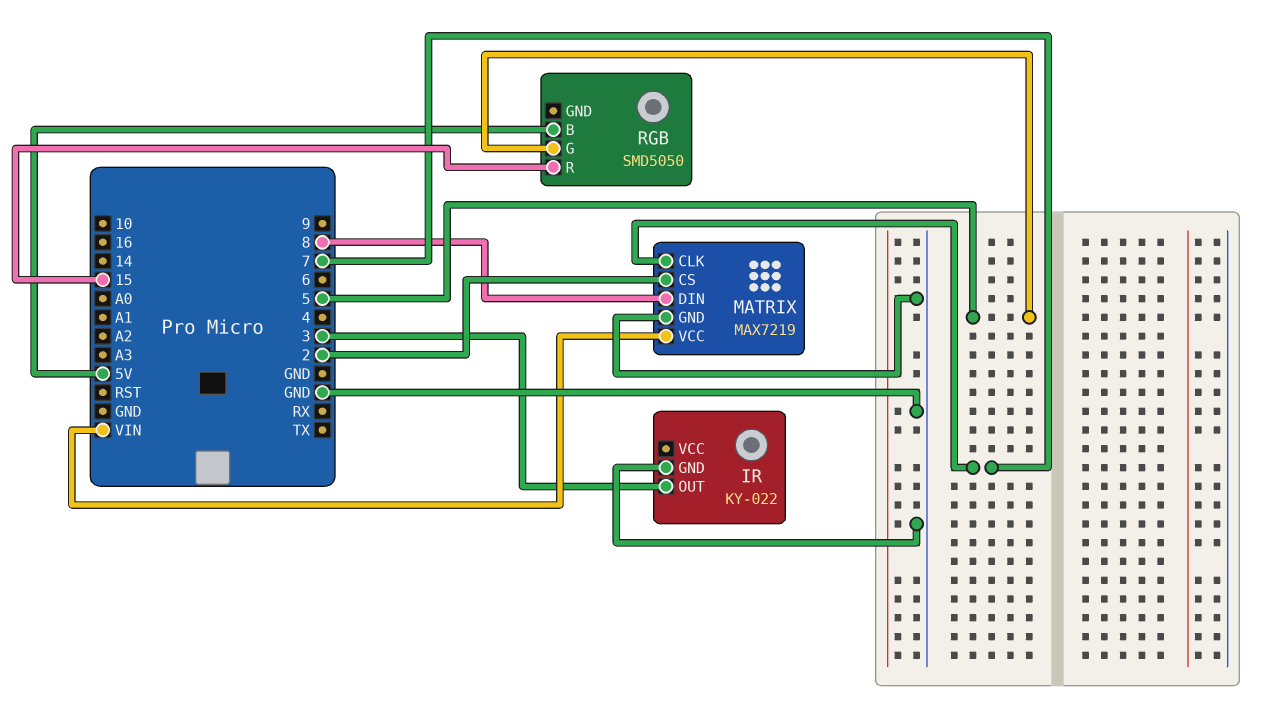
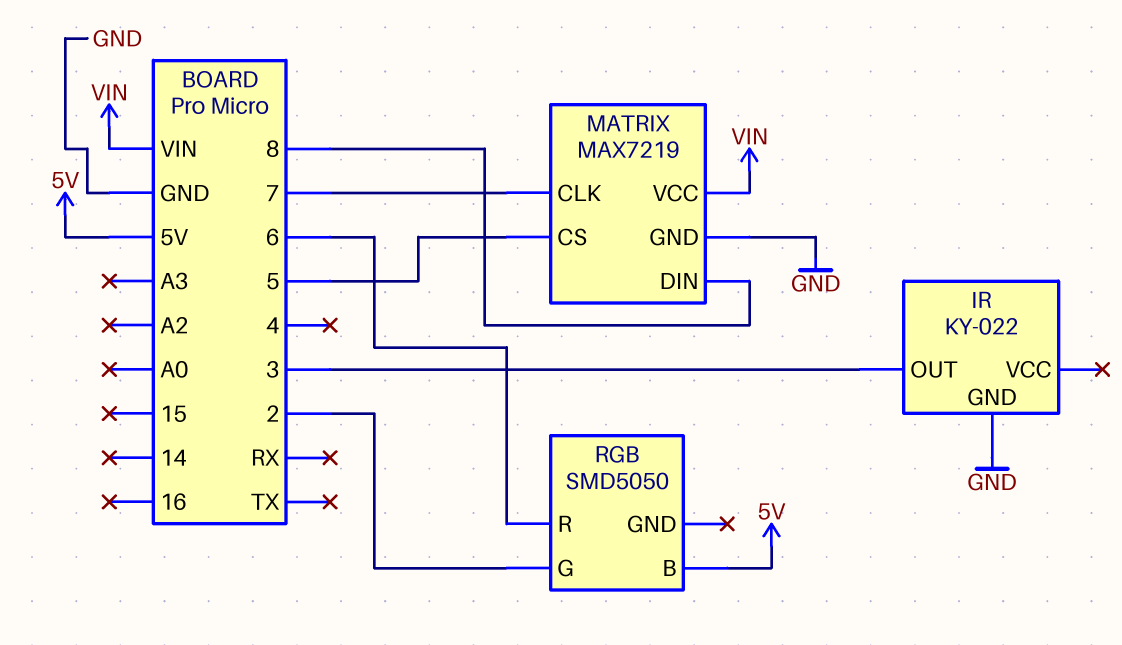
MATRIX pin CS: 2 -> 5
RGB pin G: 5 -> 2
RGB pin R: 15 -> 6

